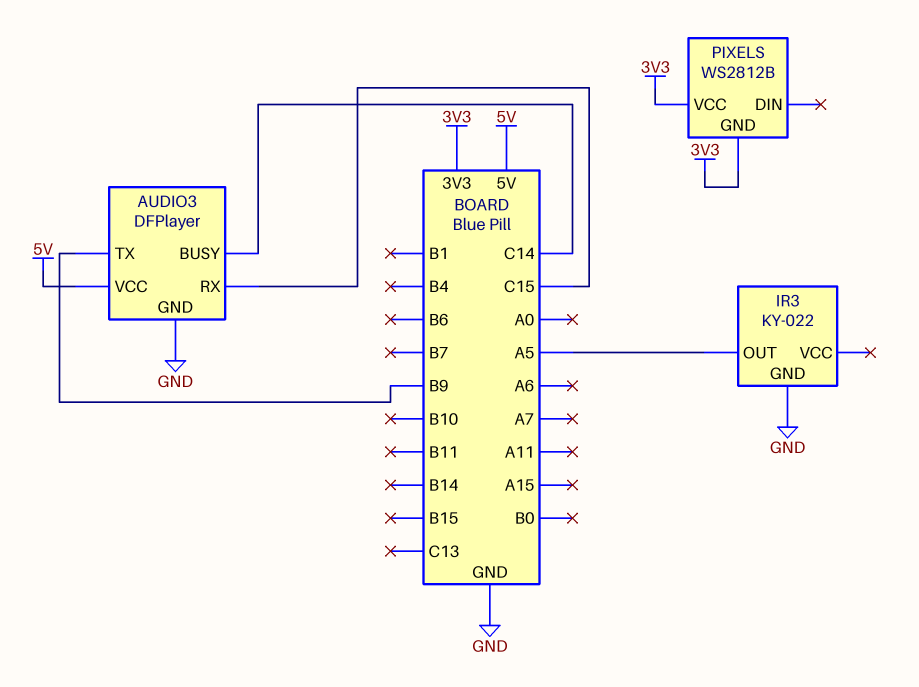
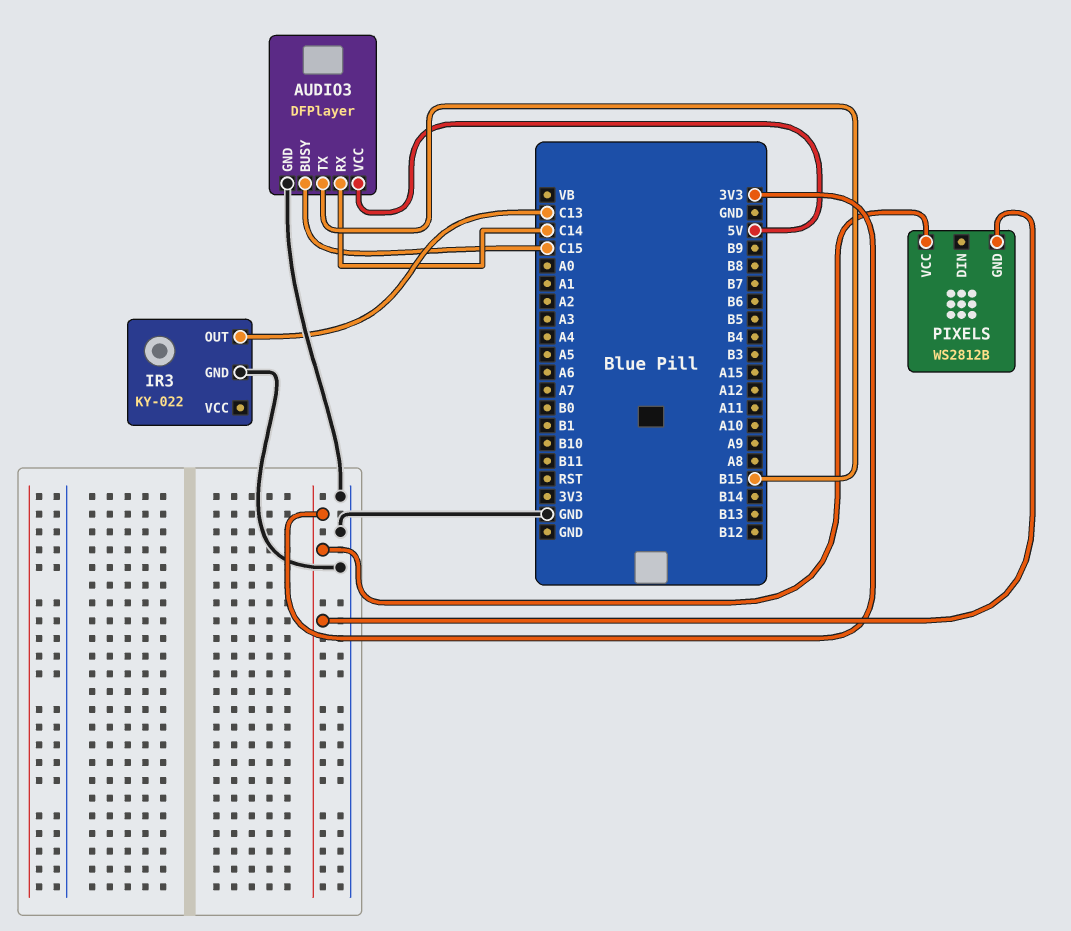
AUDIO3 pin BUSY: C14 -> C15
AUDIO3 pin RX: C15 -> C14
AUDIO3 pin TX: B9 -> B15
IR3 pin OUT: A5 -> C13

